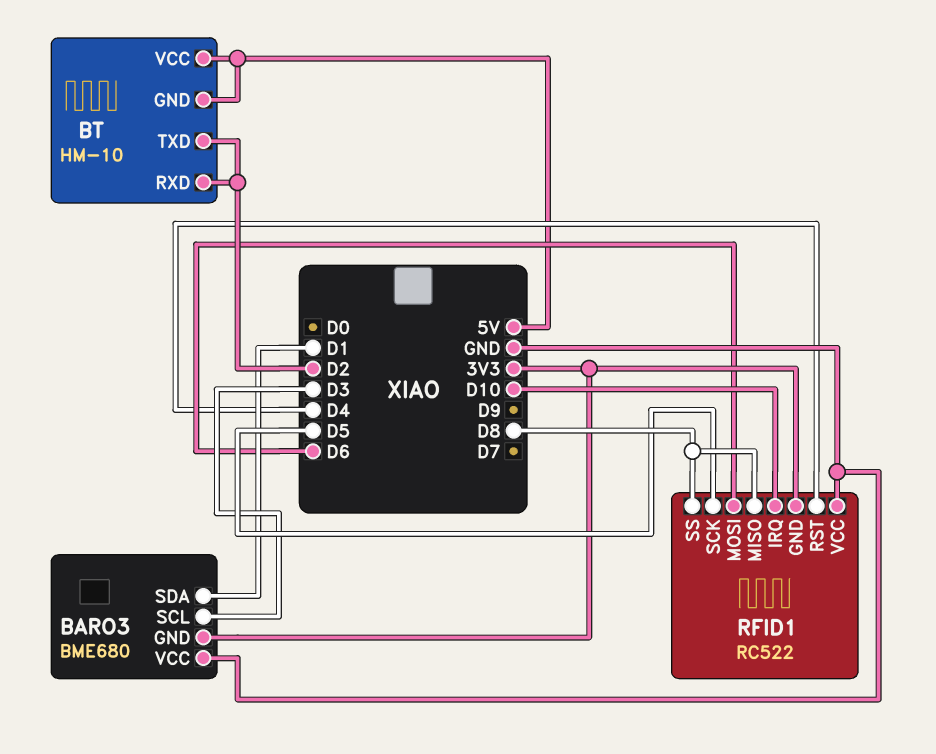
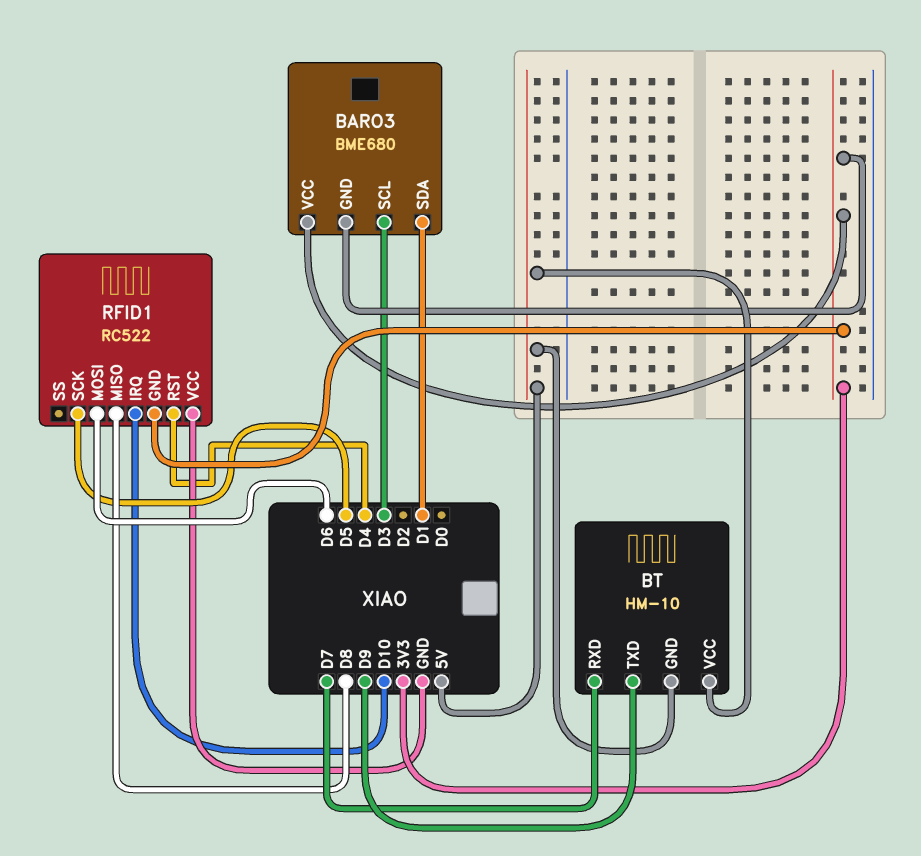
BARO3 pin VCC: GND -> 3V3
BT pin RXD: D2 -> D7
BT pin TXD: D2 -> D9
RFID1 pin SS: D8 -> none

